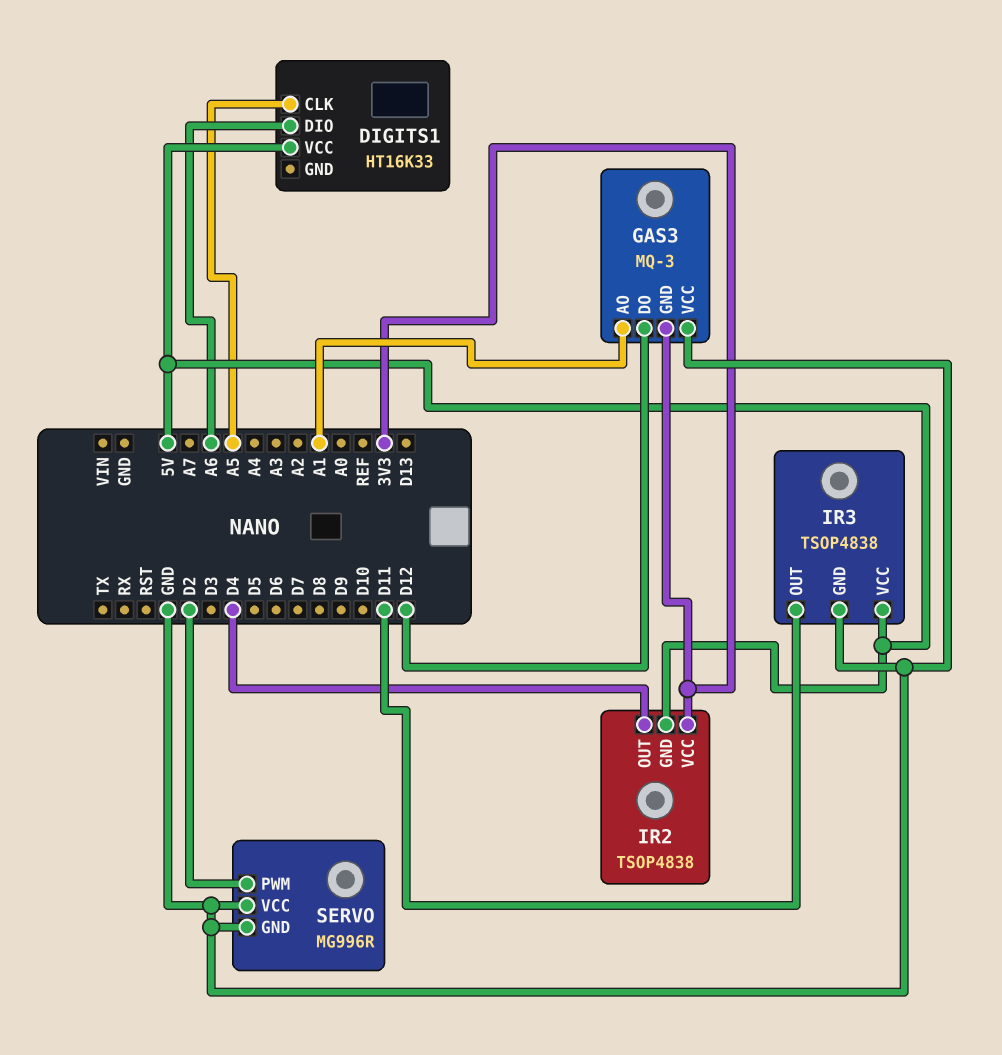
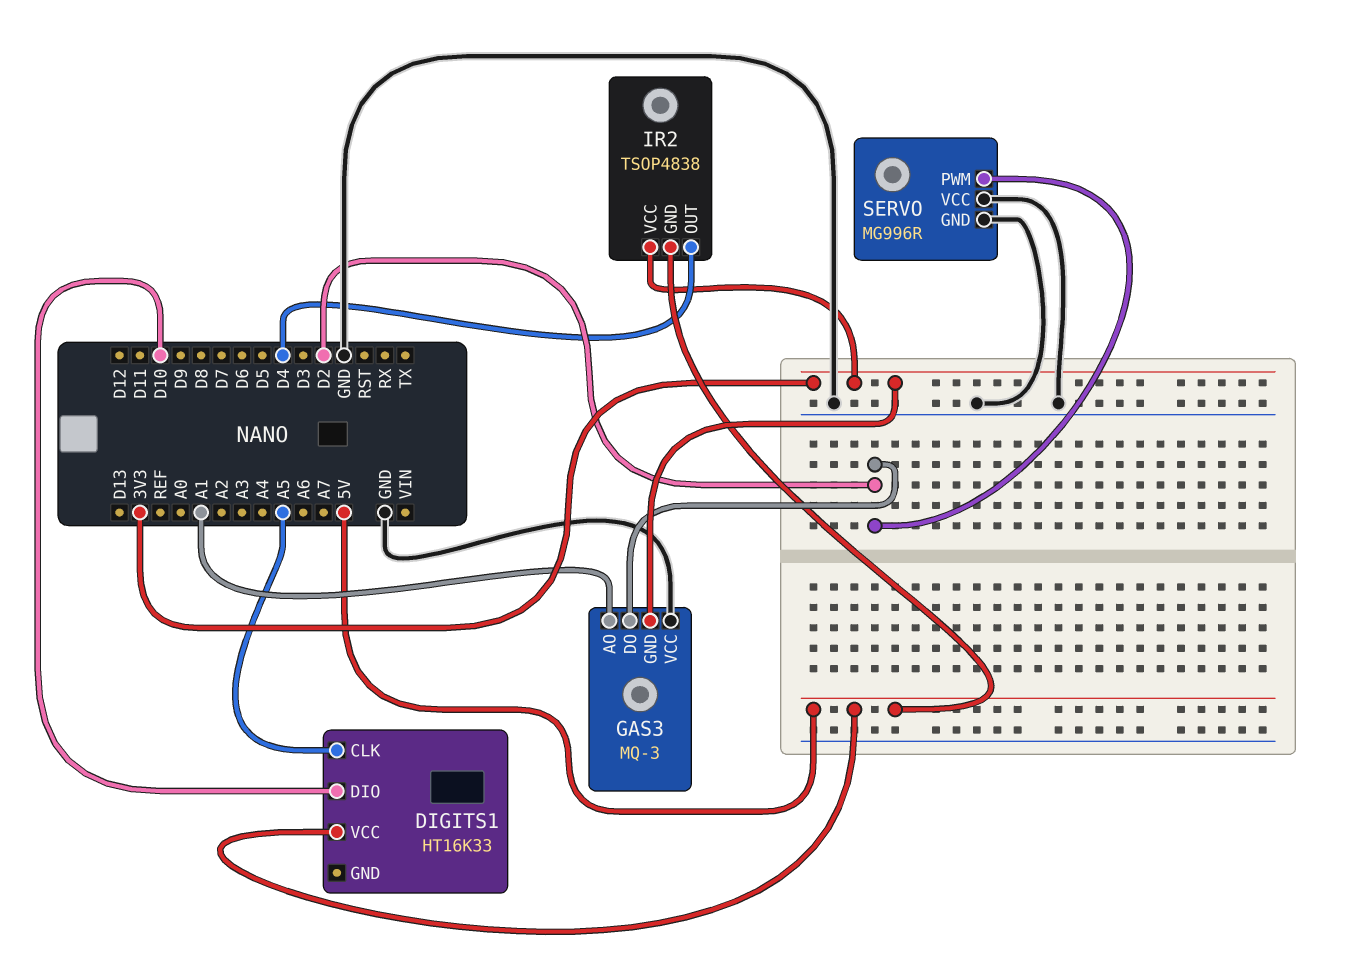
DIGITS1 pin DIO: A6 -> D10
GAS3 pin DO: D12 -> D2
IR3: TSOP4838 -> none
IR3 pin GND: GND -> none
IR3 pin OUT: D11 -> none
IR3 pin VCC: 5V -> none

